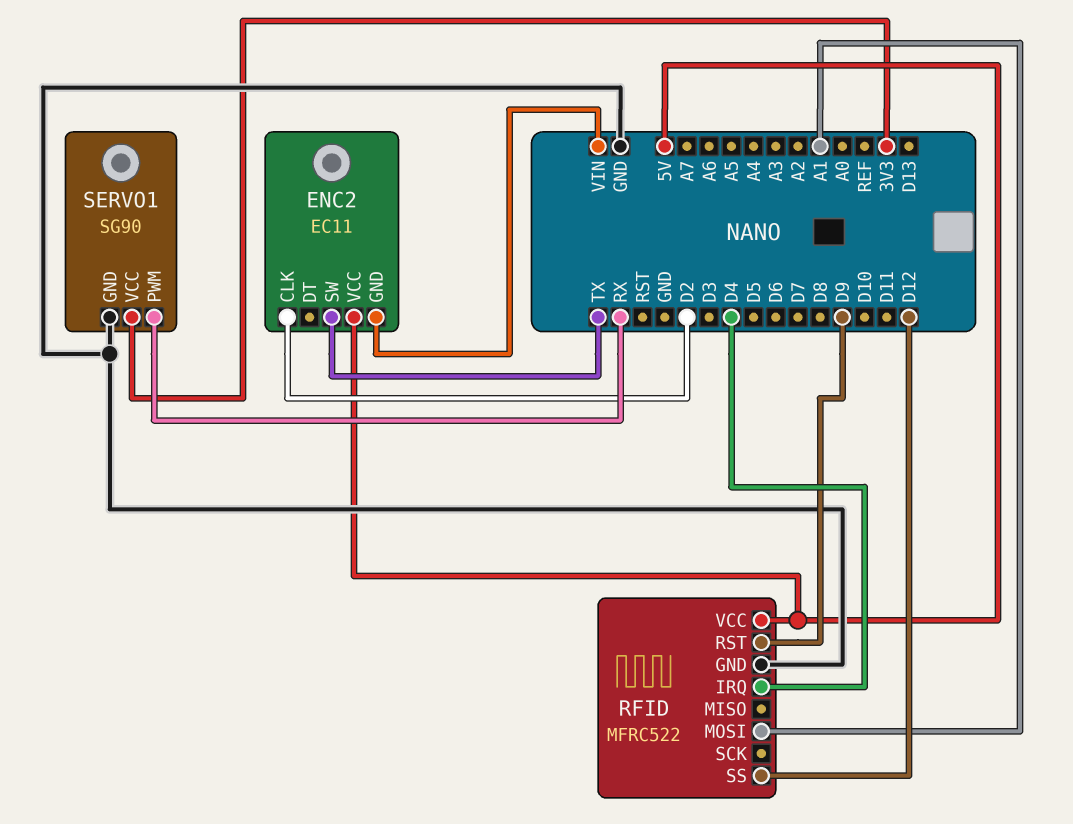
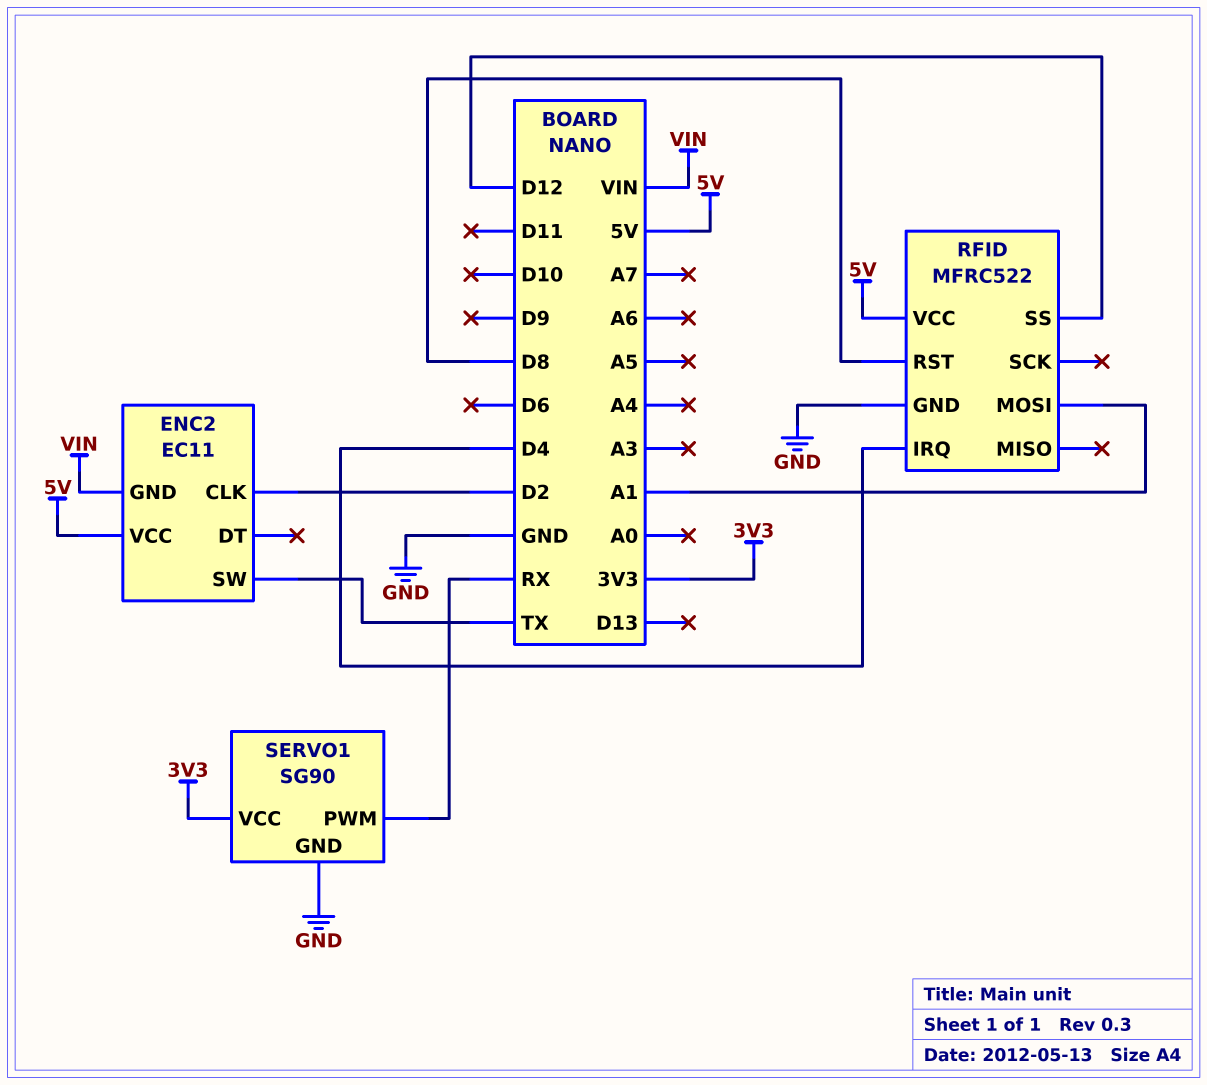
RFID pin RST: D9 -> D8

